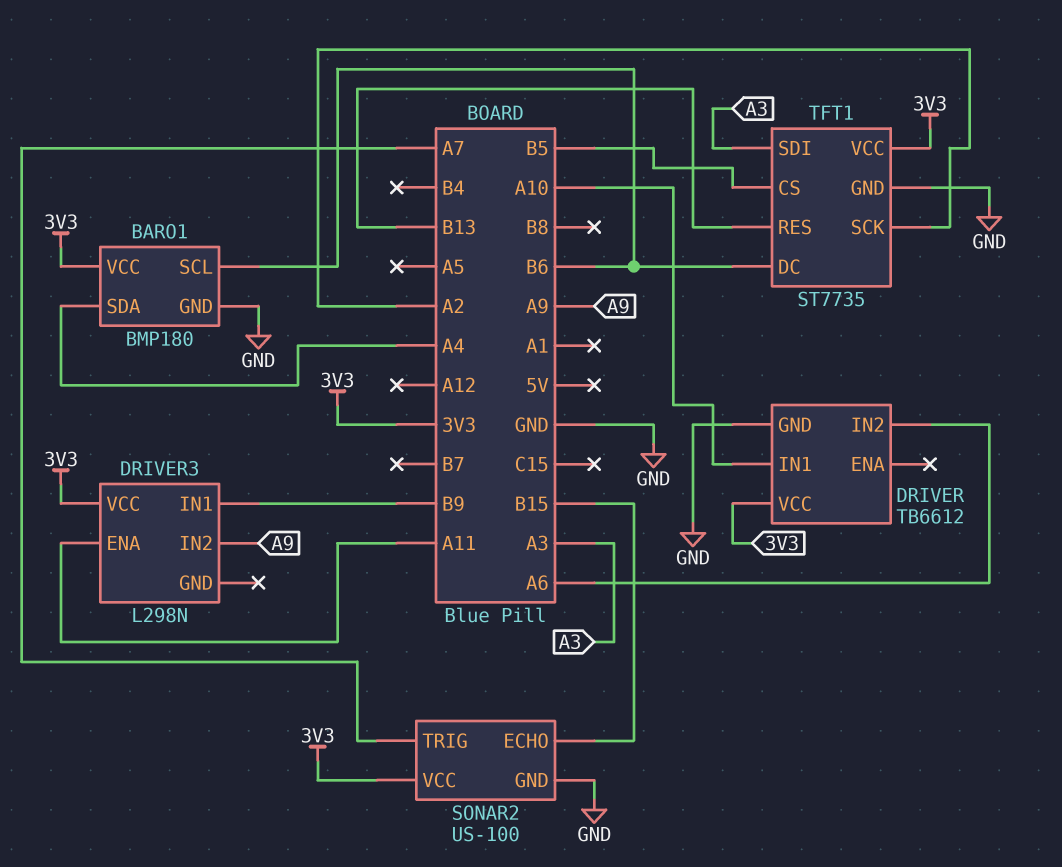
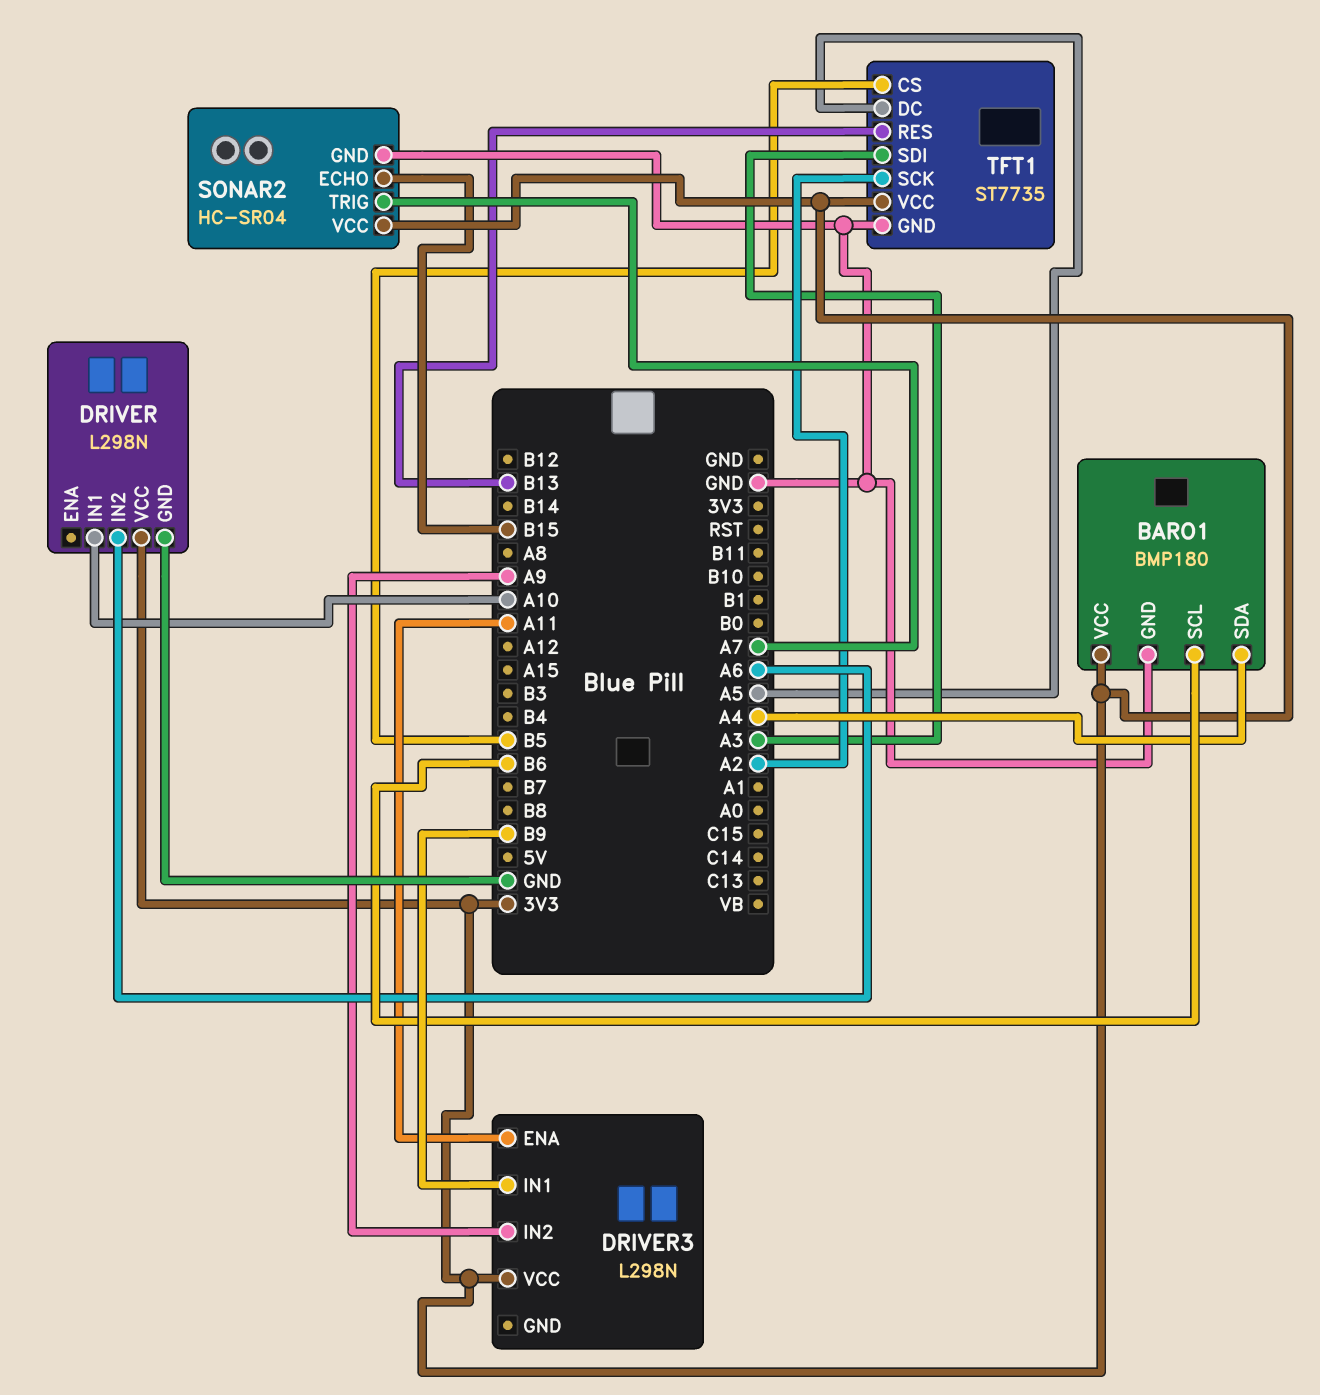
DRIVER: TB6612 -> L298N
SONAR2: US-100 -> HC-SR04
TFT1 pin DC: B6 -> A5

